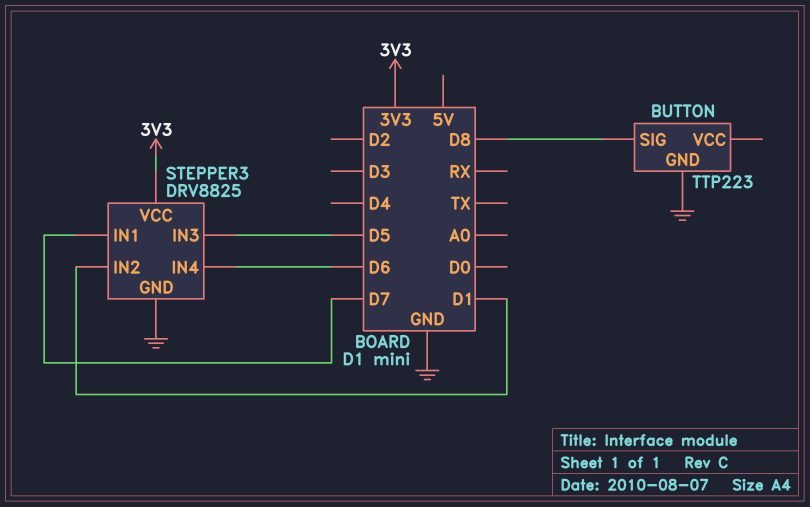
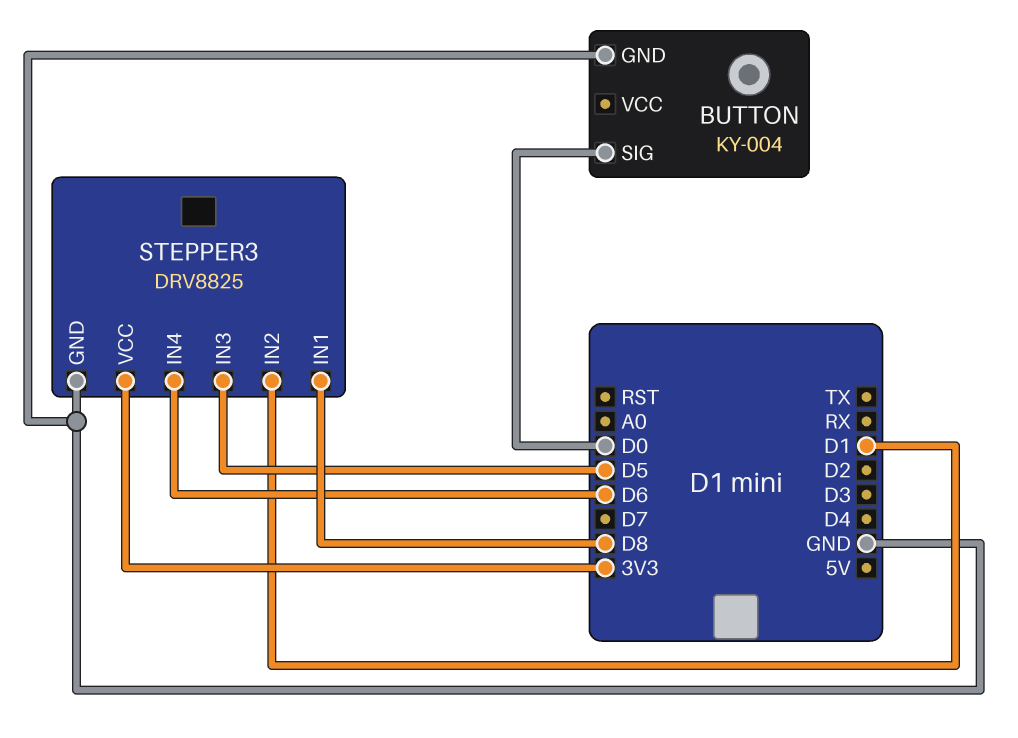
BUTTON: TTP223 -> KY-004
BUTTON pin SIG: D8 -> D0
STEPPER3 pin IN1: D7 -> D8

